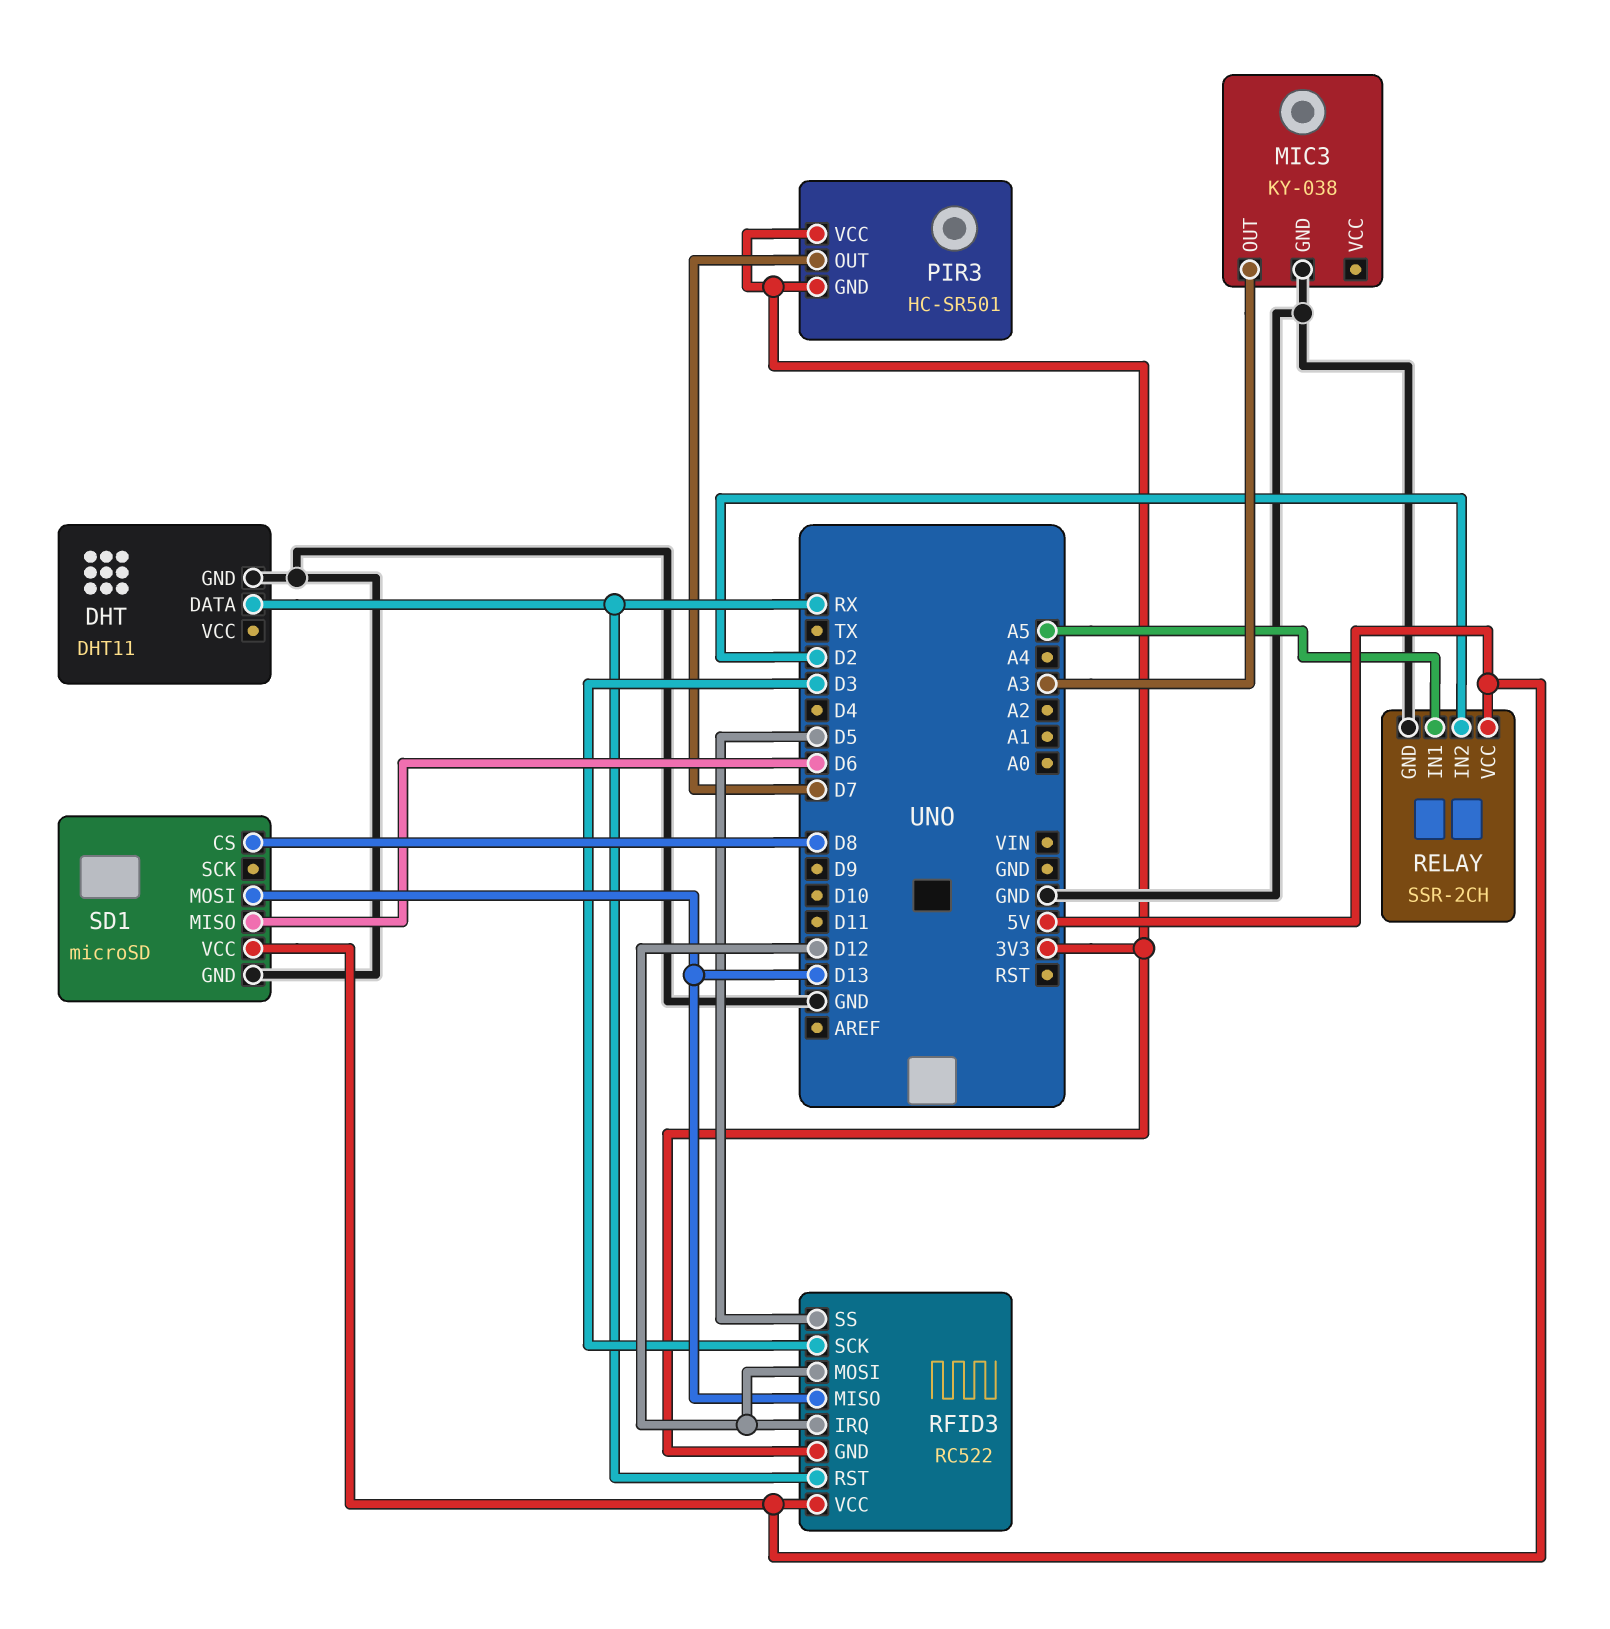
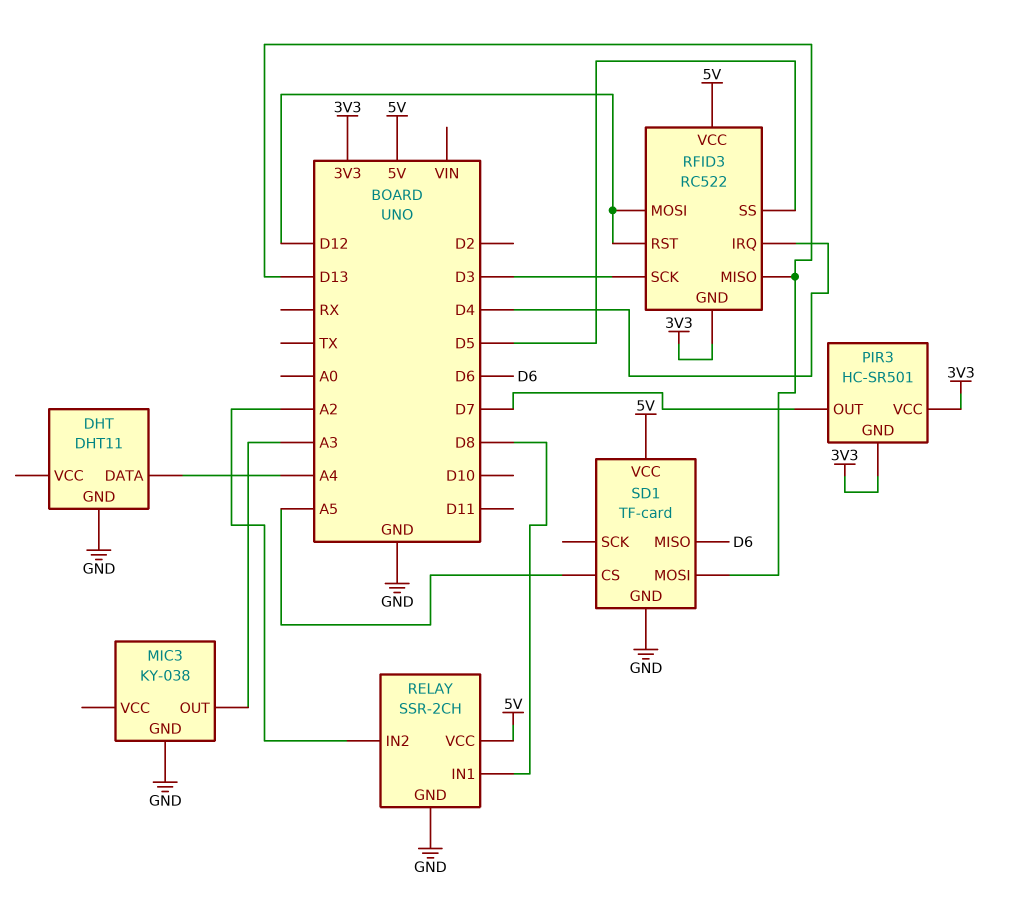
DHT pin DATA: RX -> A4
RELAY pin IN1: A5 -> D8
RELAY pin IN2: D2 -> A2
RFID3 pin IRQ: D12 -> D4
RFID3 pin RST: RX -> D12
SD1: microSD -> TF-card
SD1 pin CS: D8 -> A5

